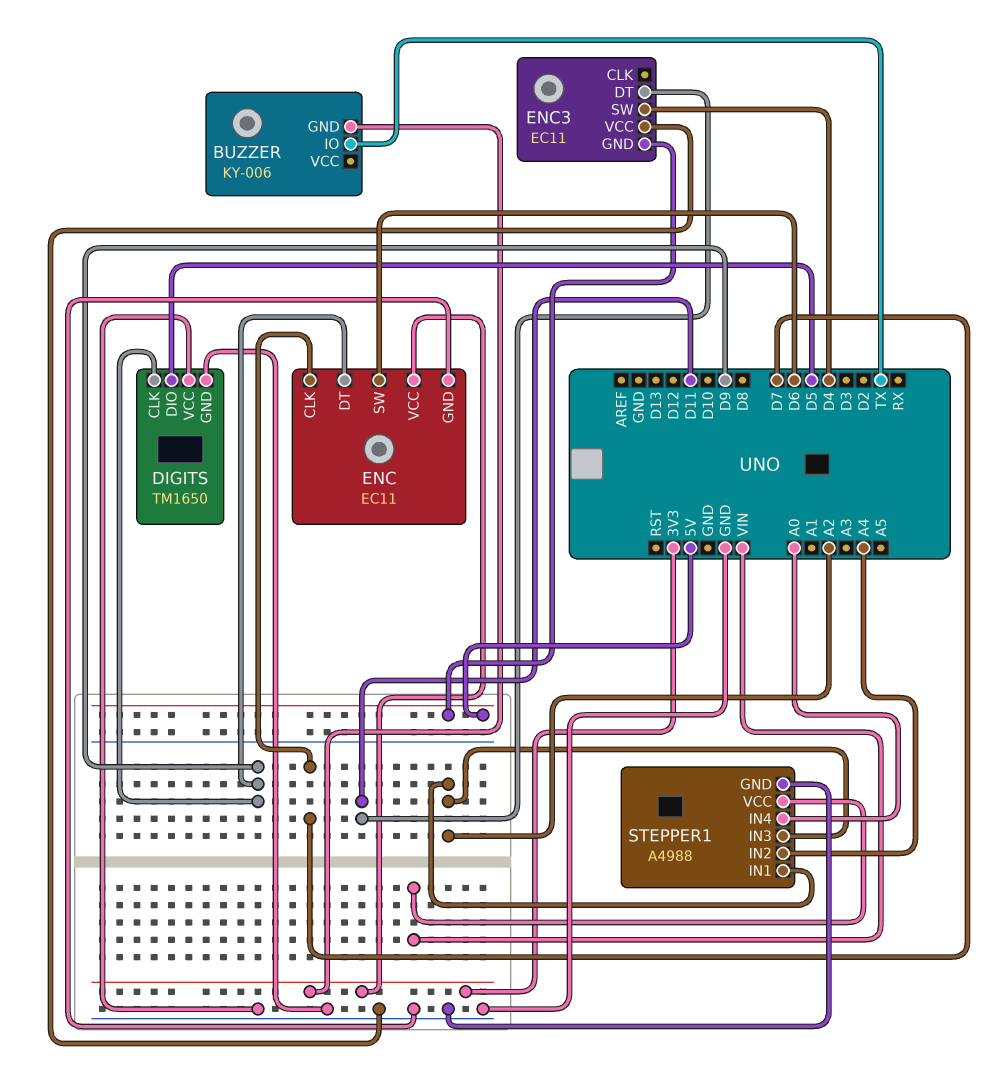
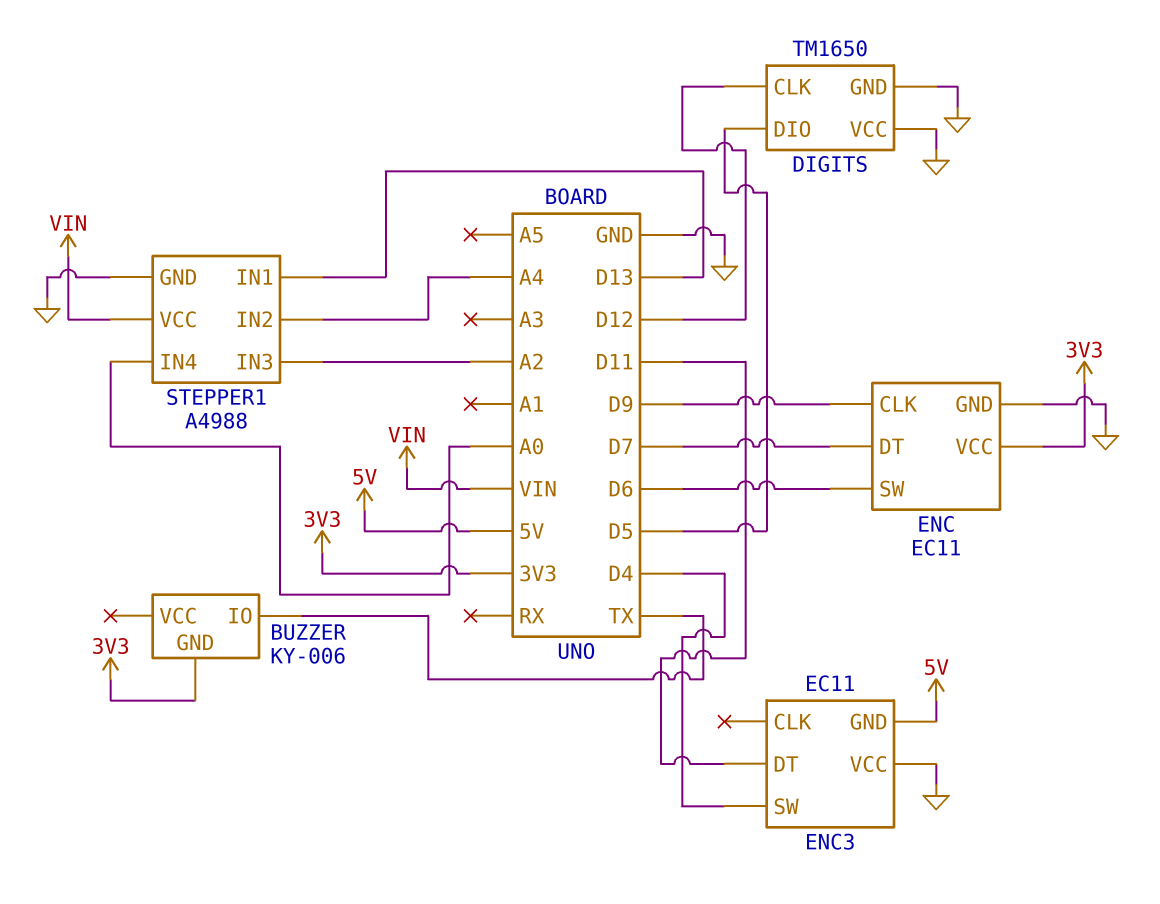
DIGITS pin CLK: D9 -> D12
ENC pin CLK: D7 -> D9
ENC pin DT: D9 -> D7
STEPPER1 pin IN1: A2 -> D13

